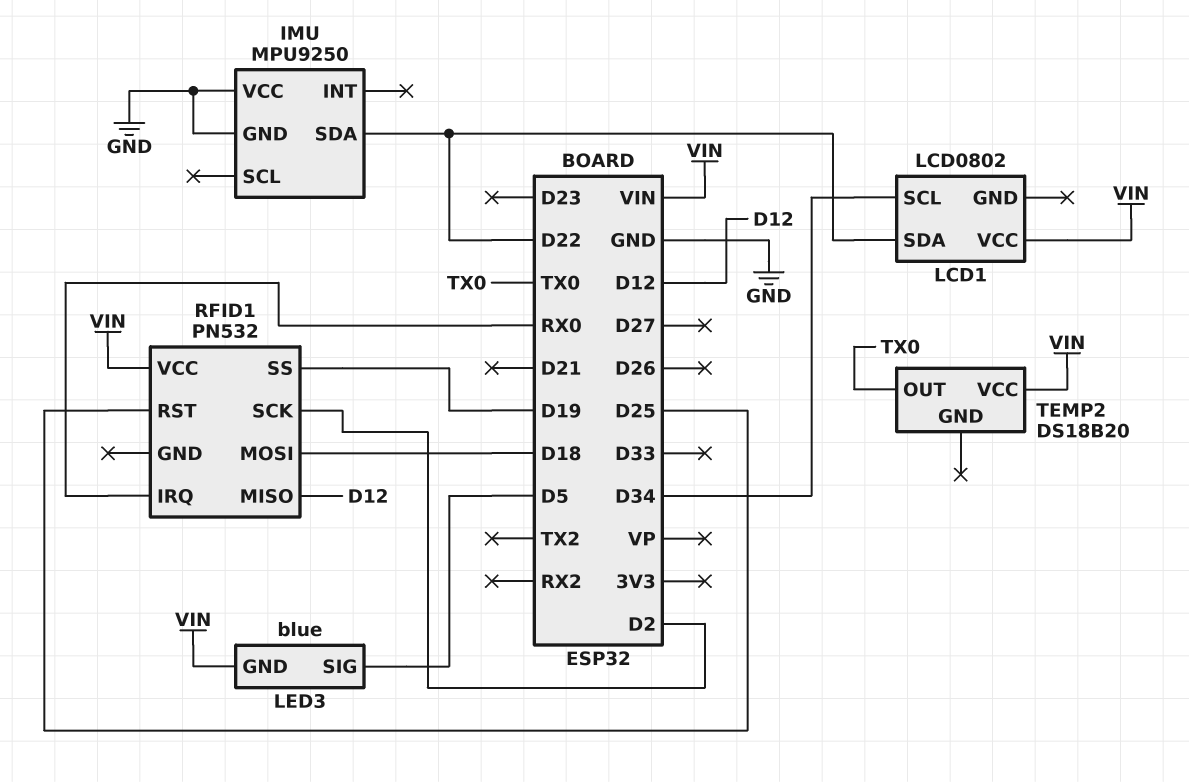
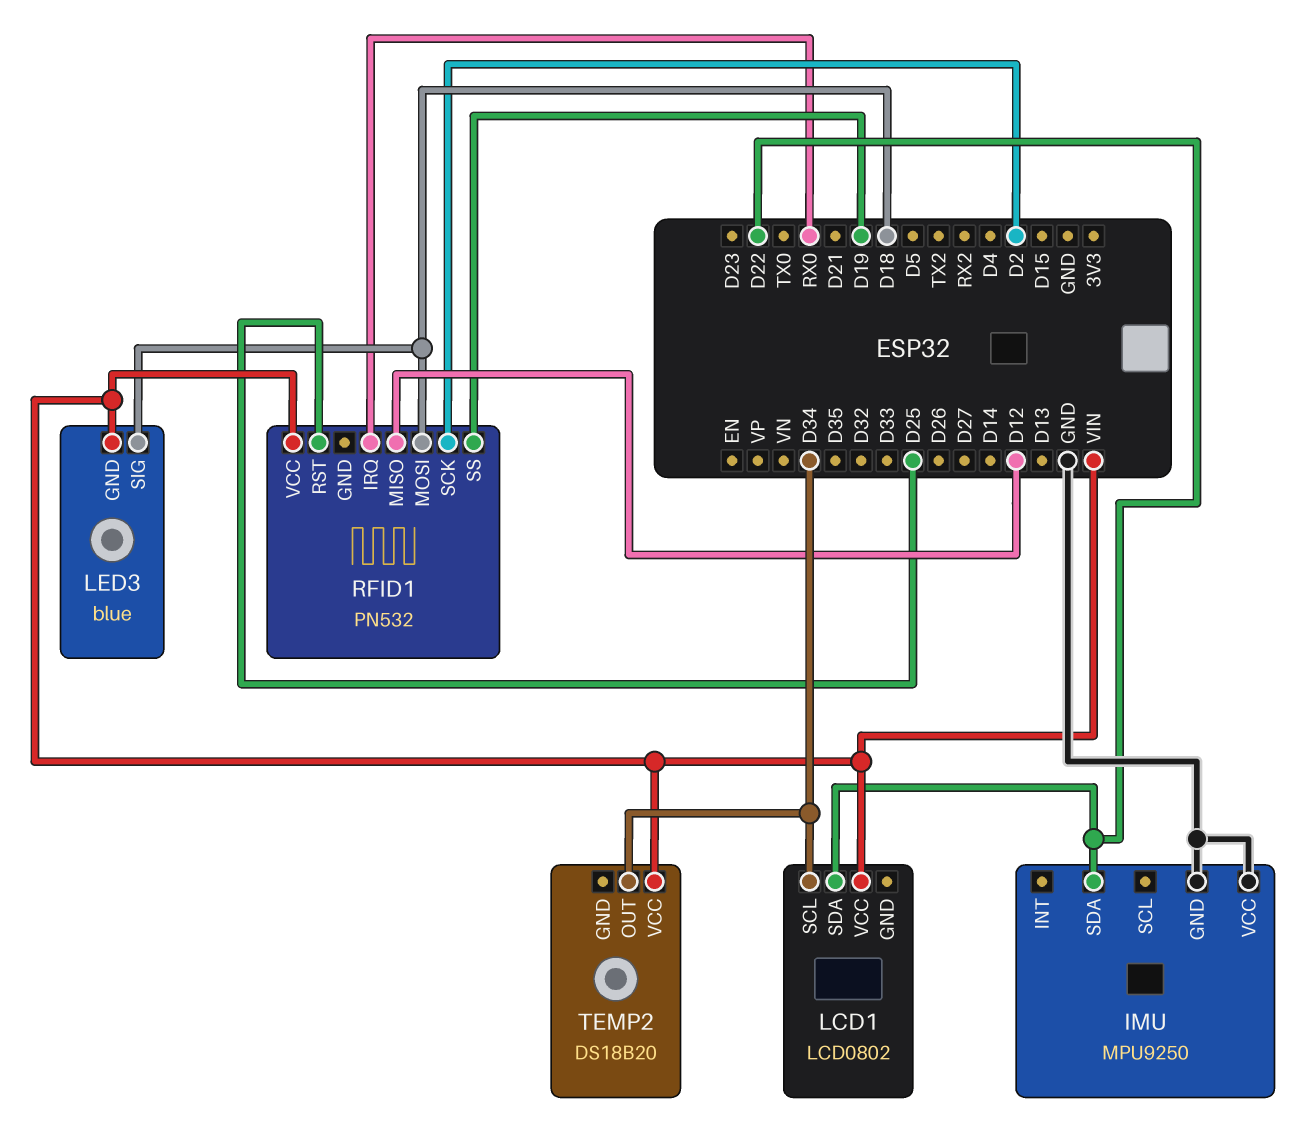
LED3 pin SIG: D5 -> D18
TEMP2 pin OUT: TX0 -> D34

